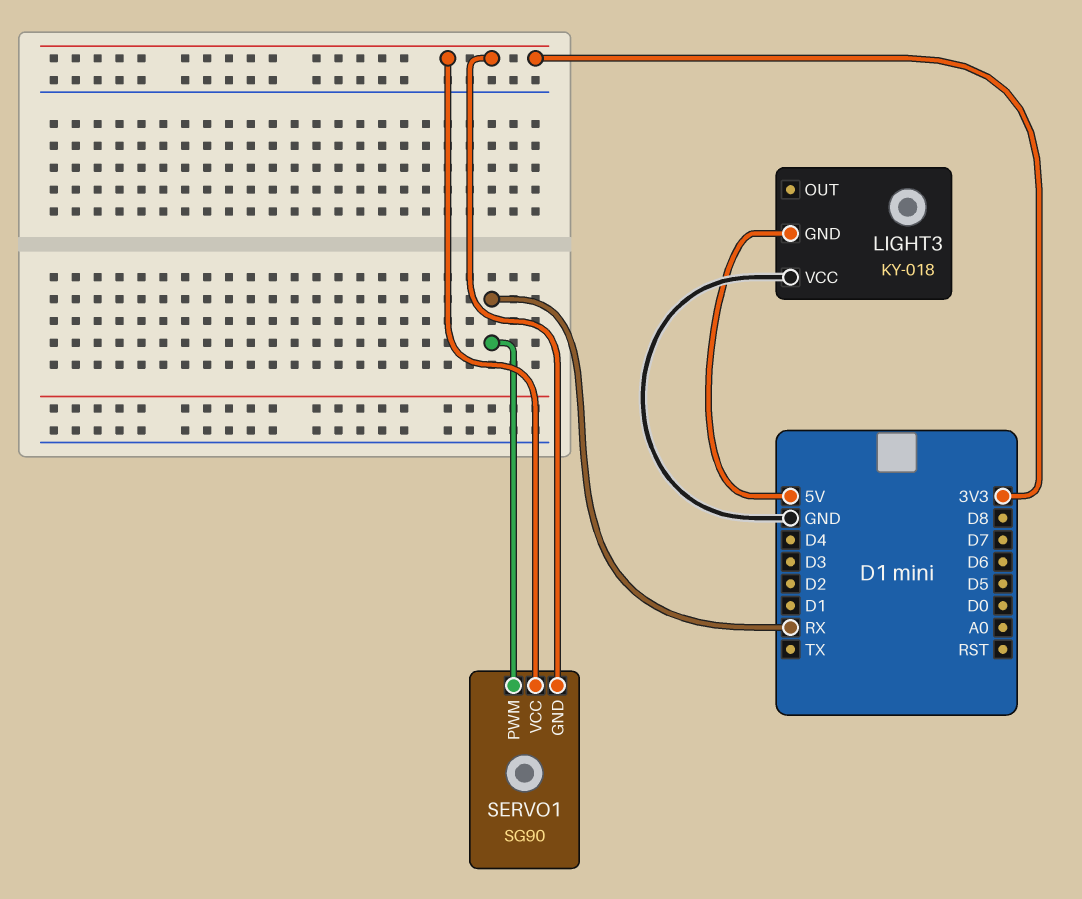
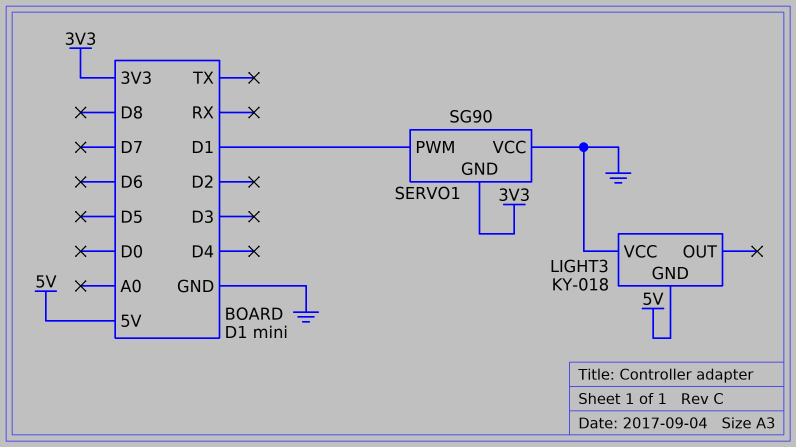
SERVO1 pin PWM: RX -> D1
SERVO1 pin VCC: 3V3 -> GND

